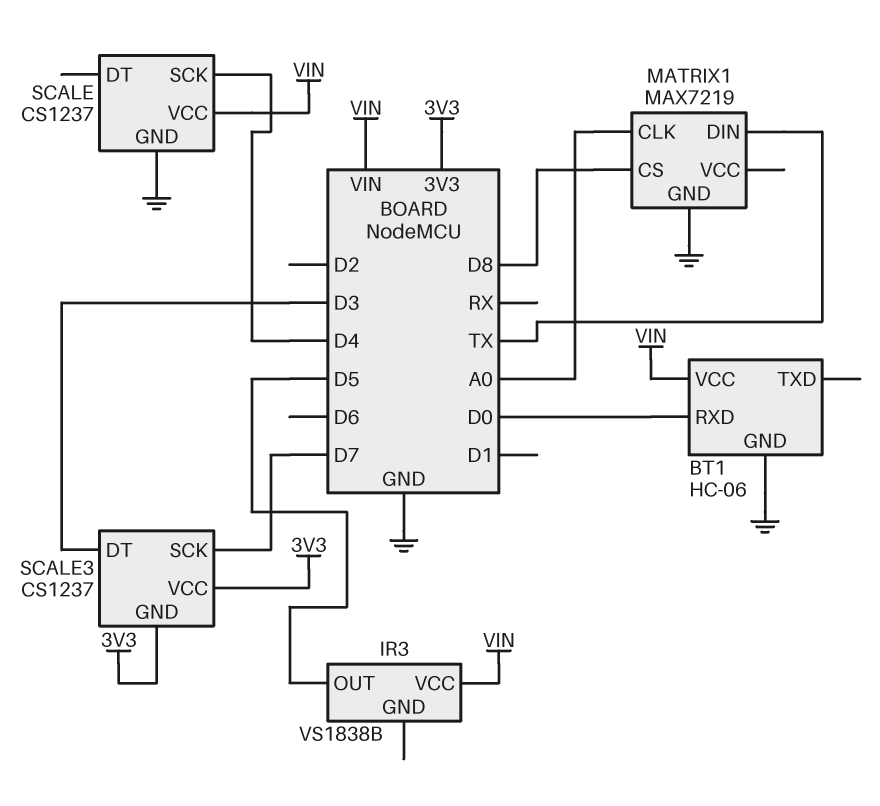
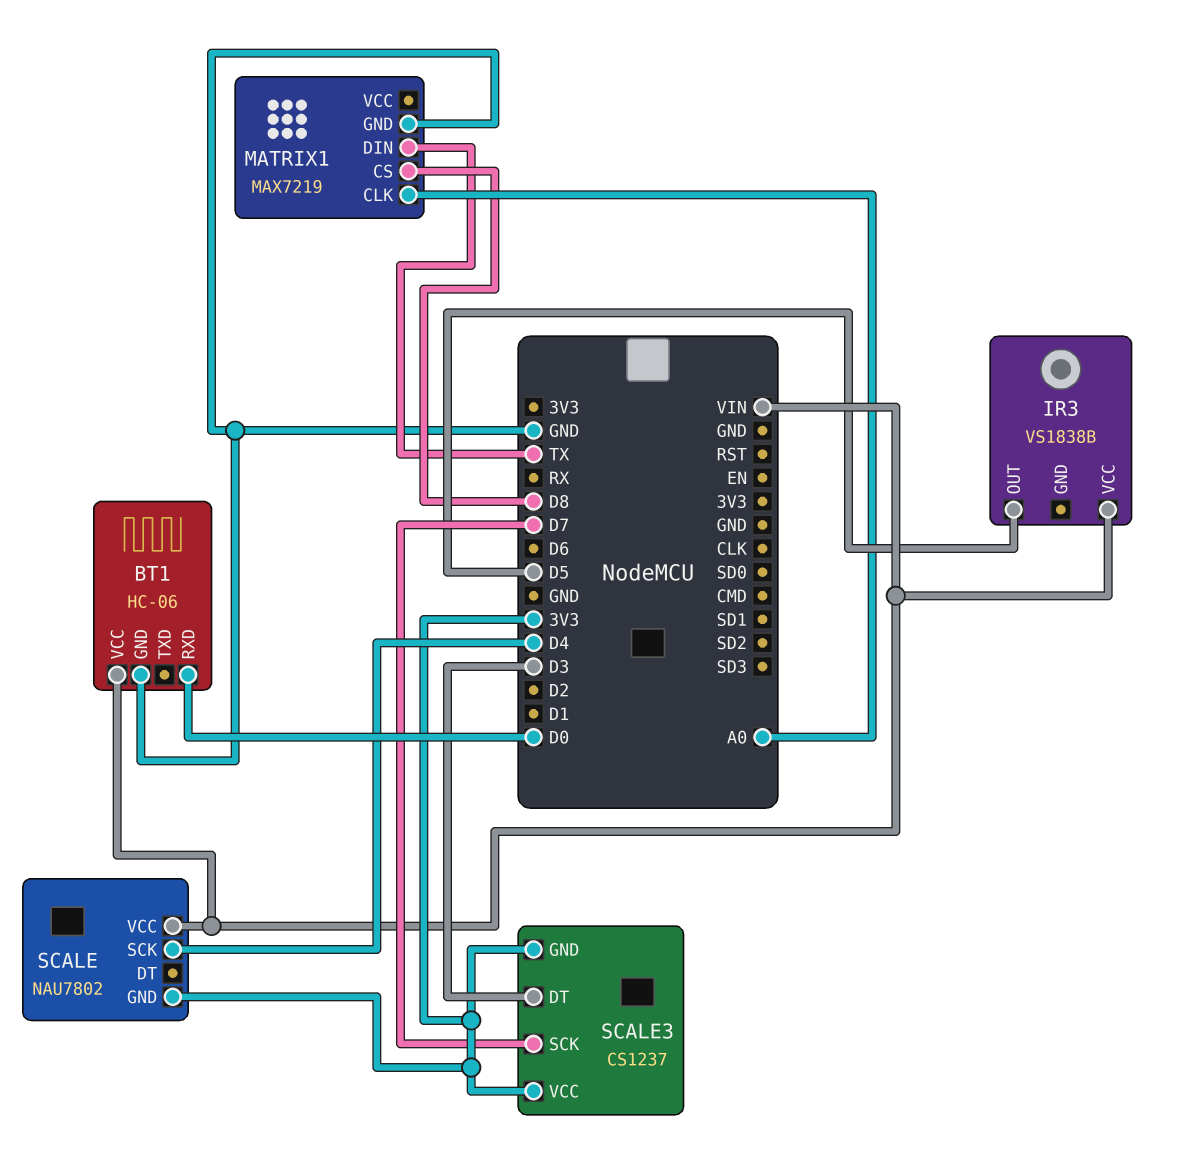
SCALE: CS1237 -> NAU7802
SCALE pin GND: GND -> 3V3

